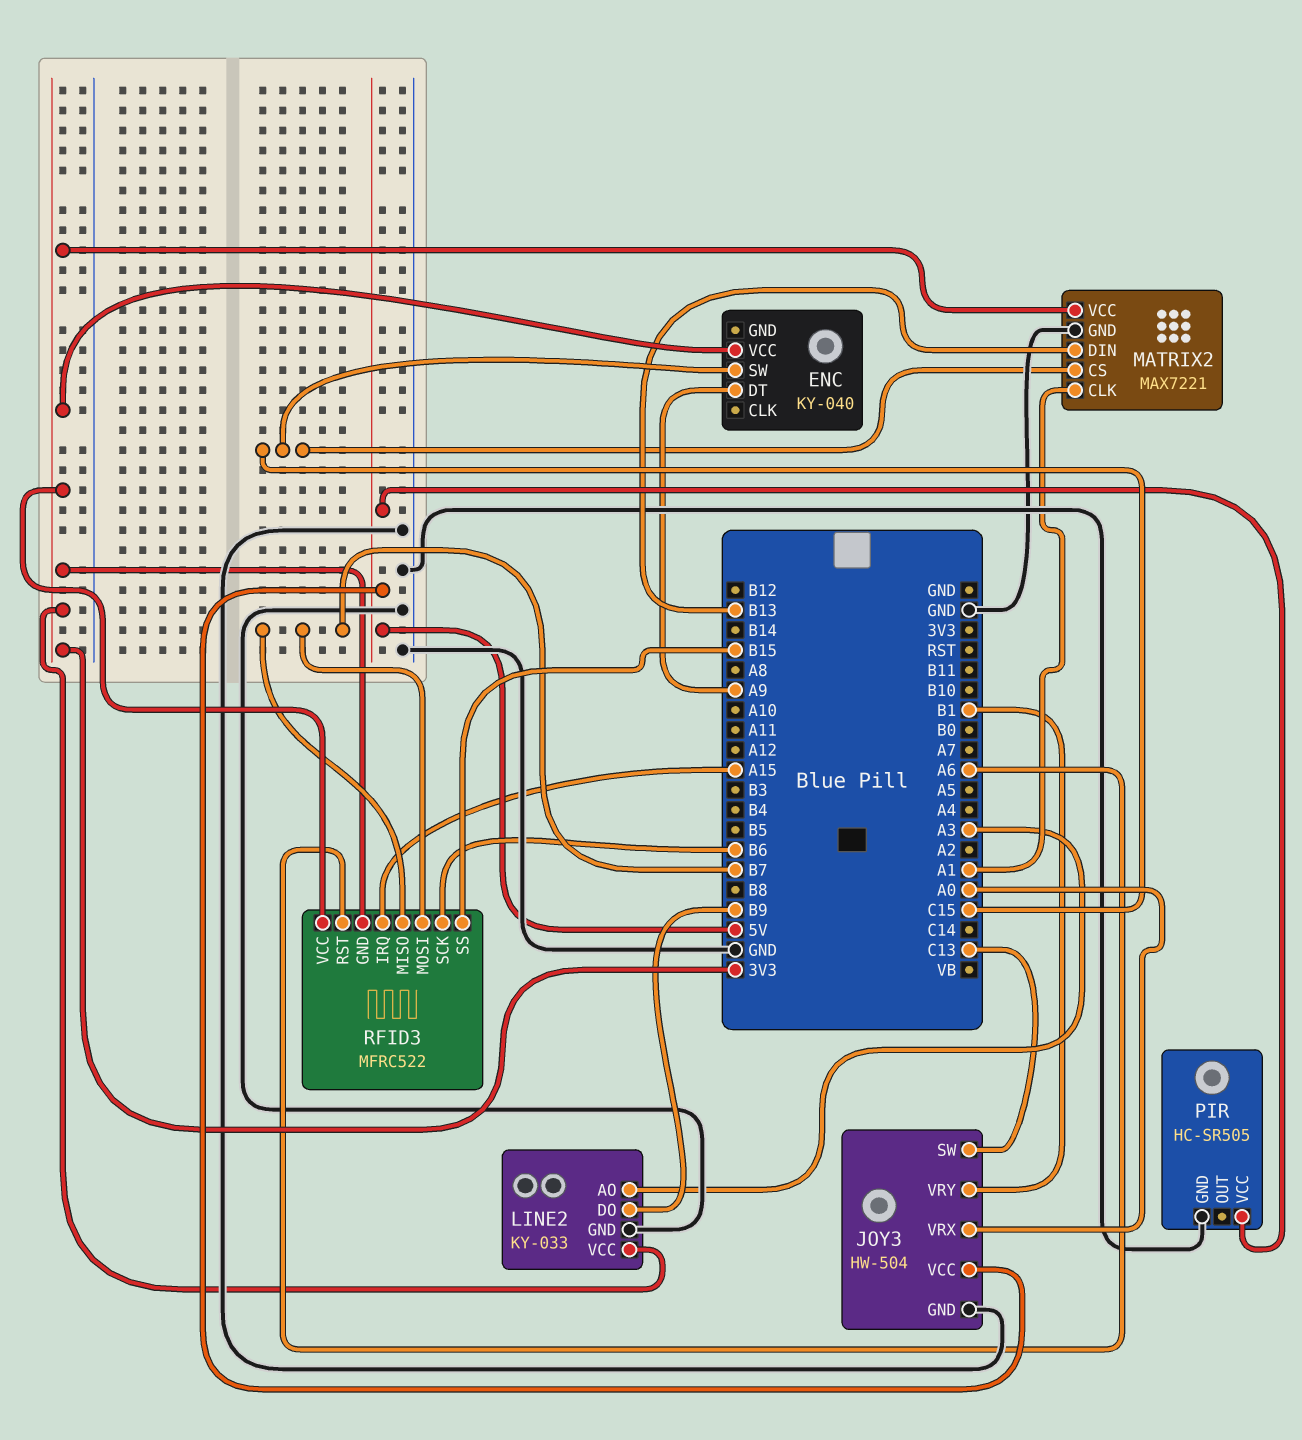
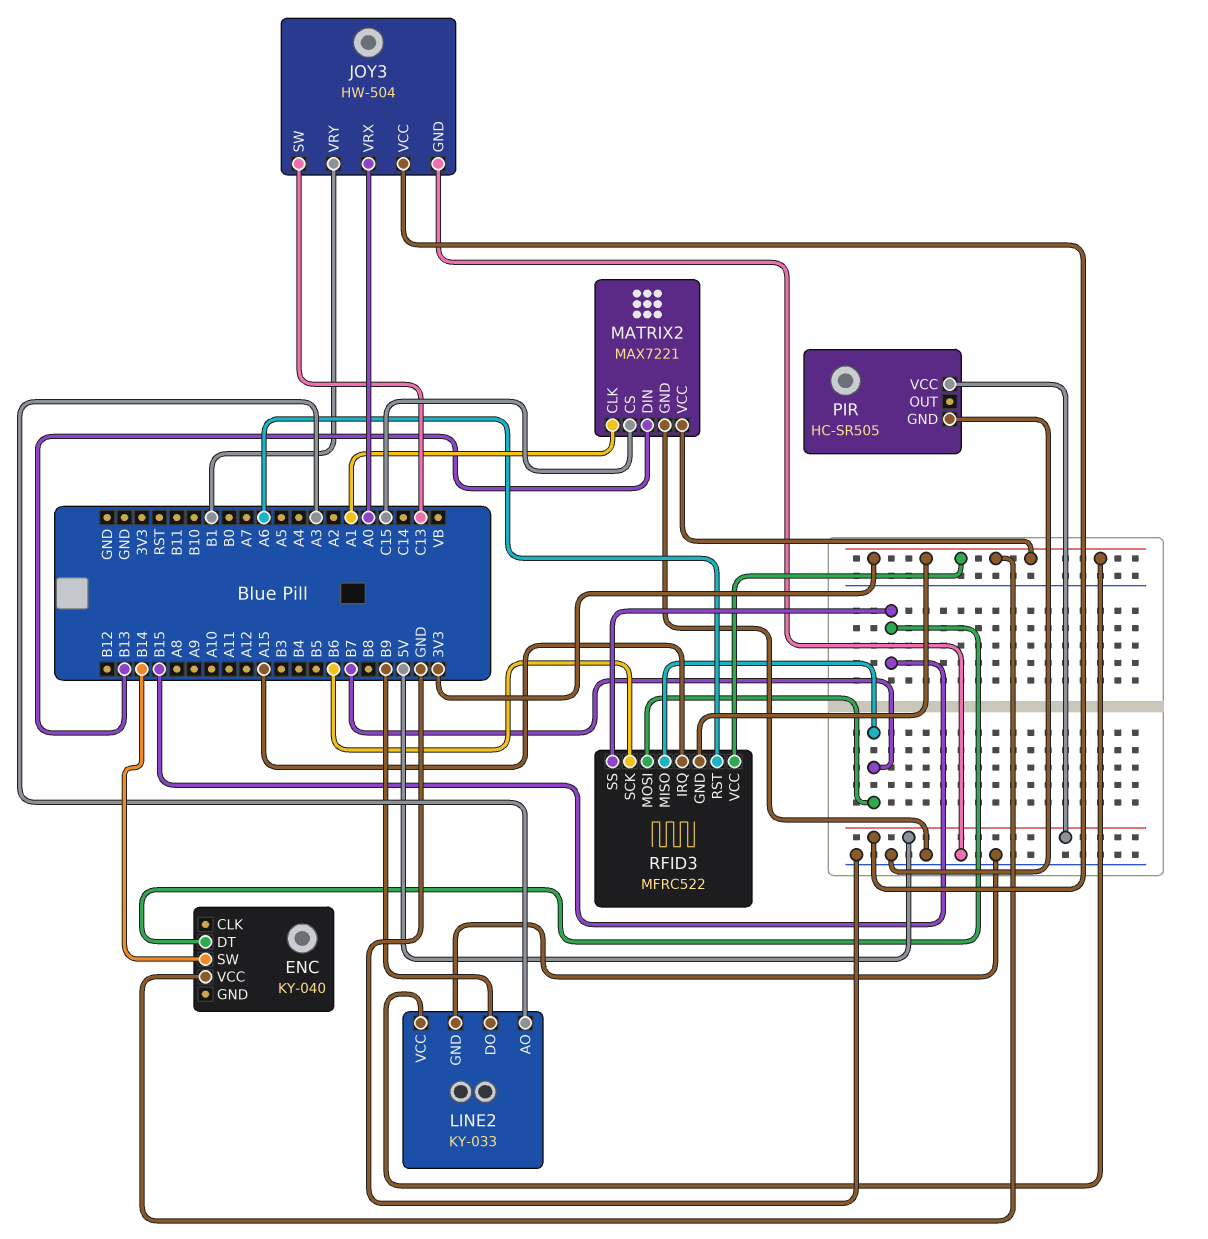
ENC pin DT: A9 -> B15
ENC pin SW: C15 -> B14

